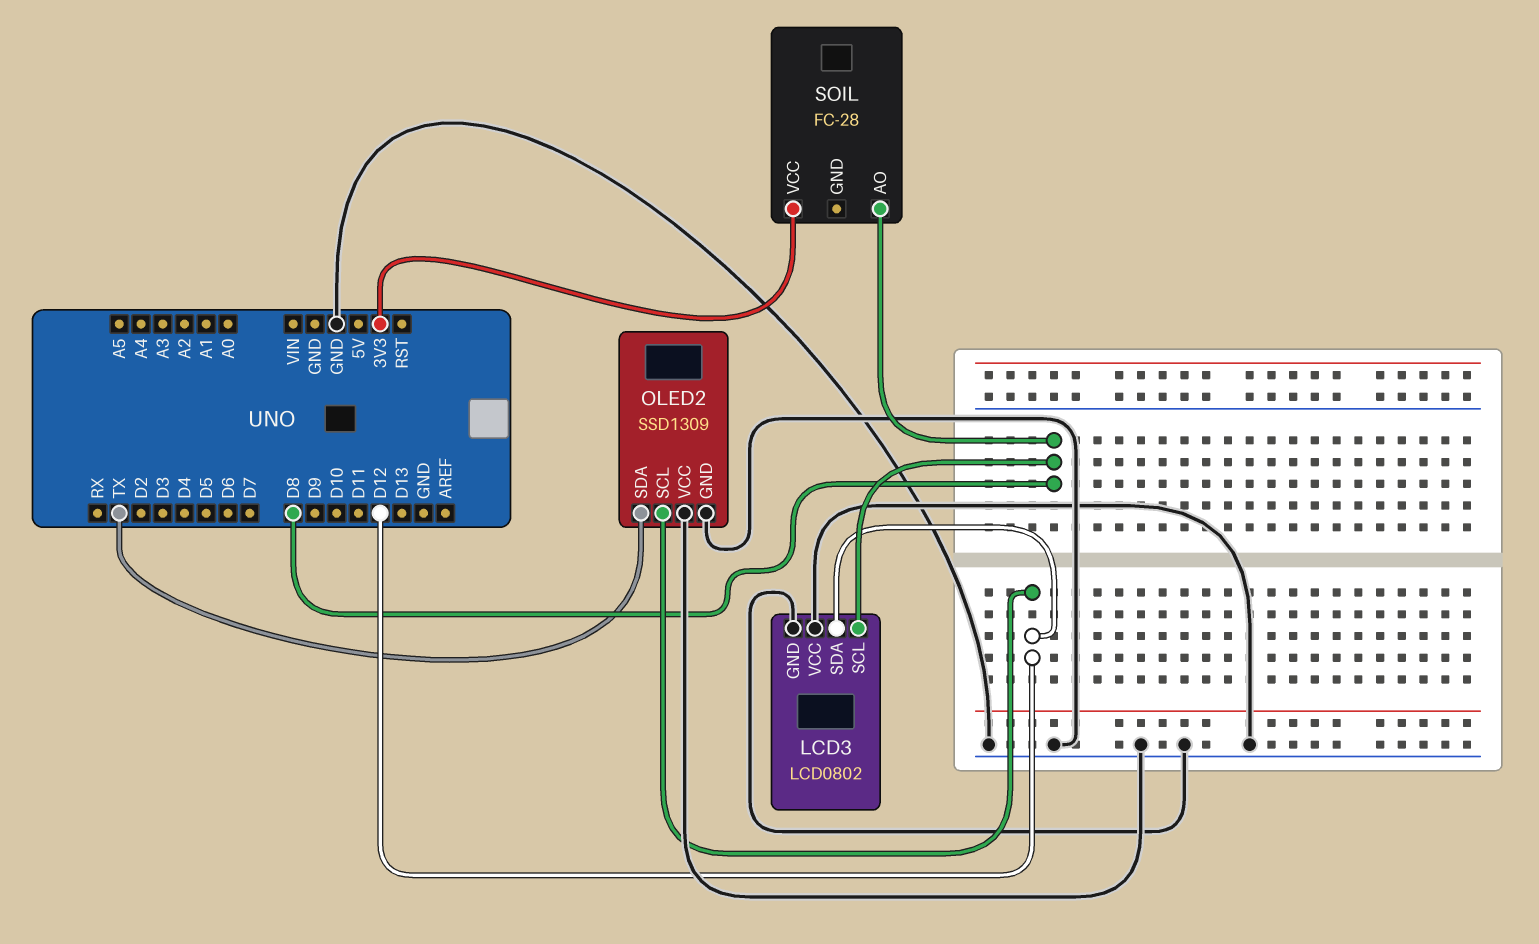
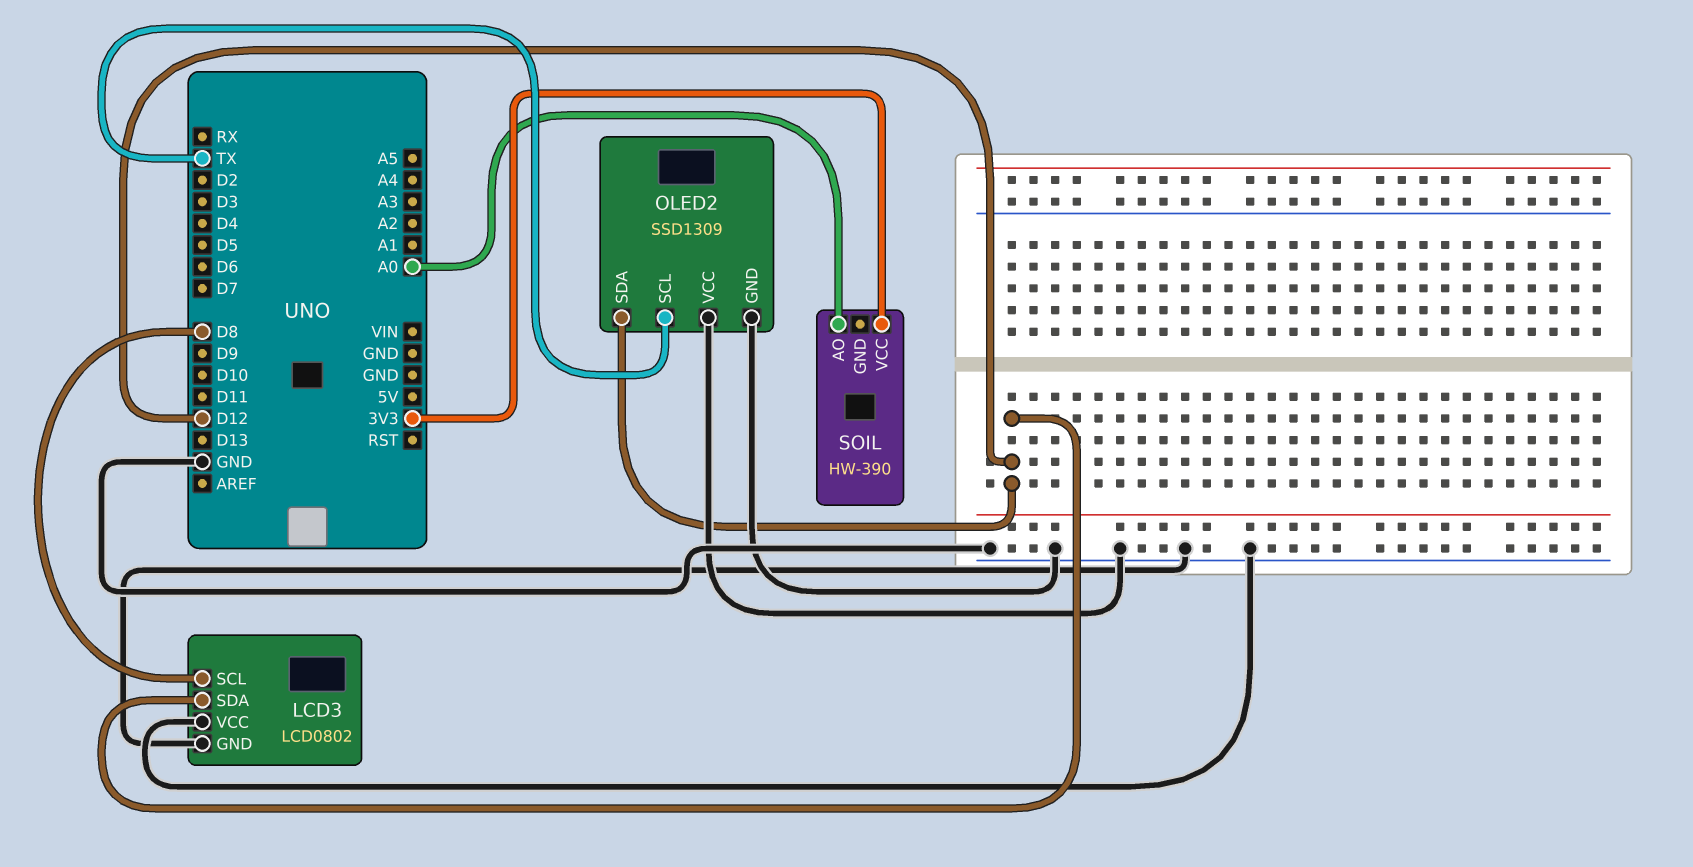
OLED2 pin SCL: D12 -> TX
OLED2 pin SDA: TX -> D12
SOIL: FC-28 -> HW-390
SOIL pin AO: D8 -> A0

